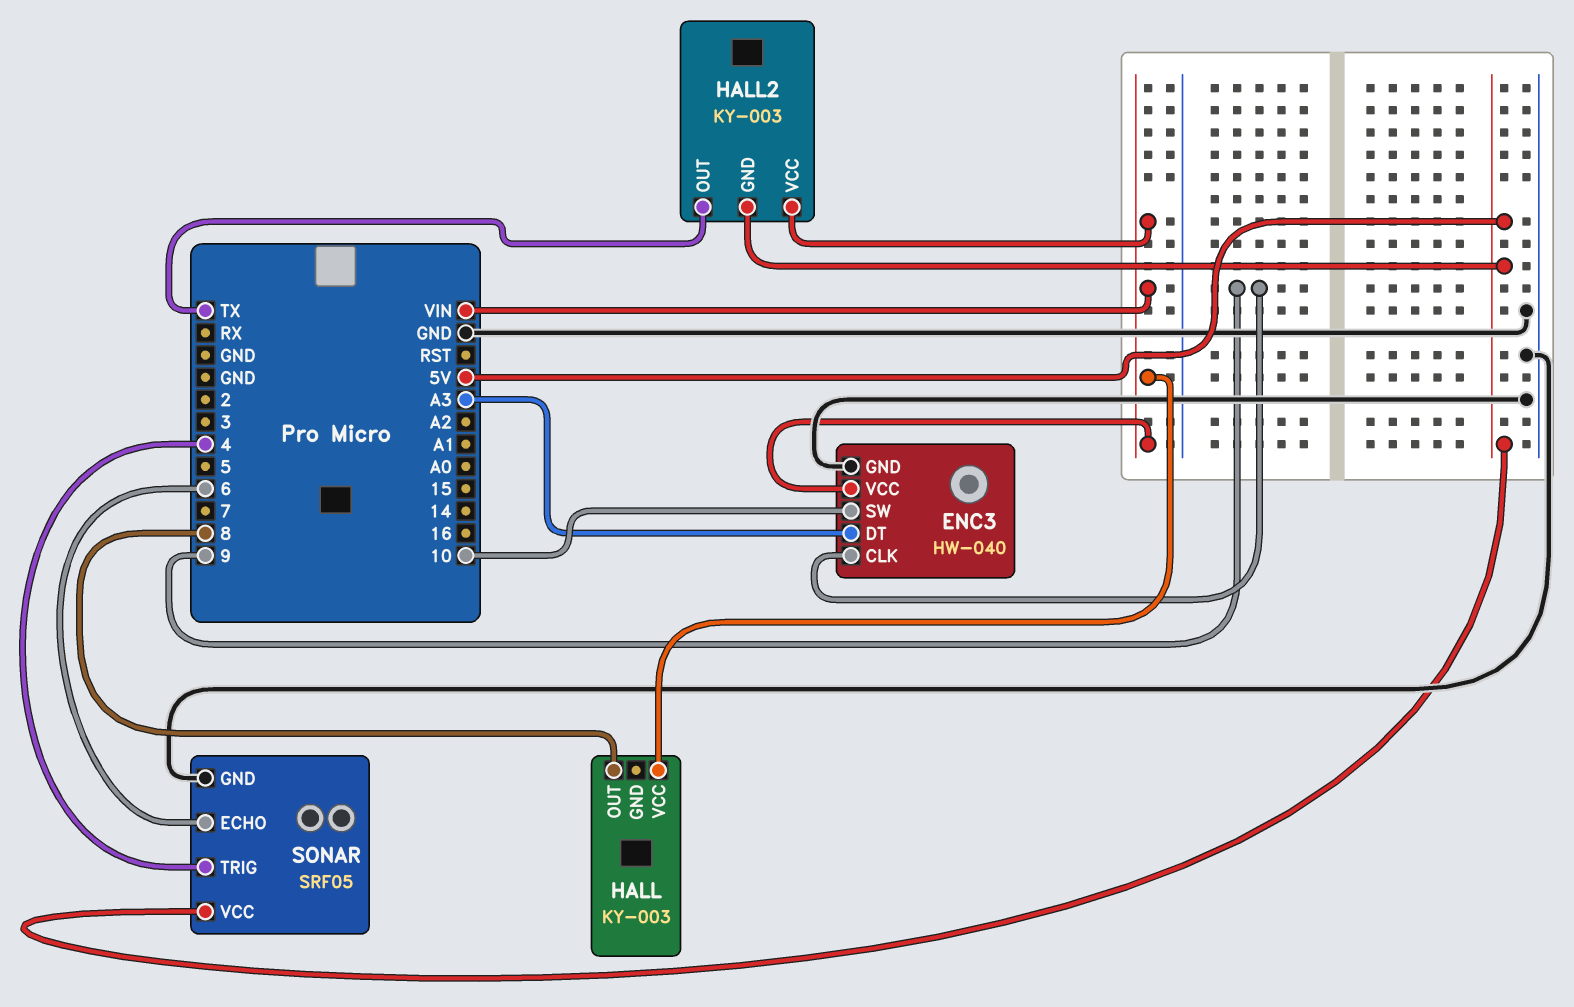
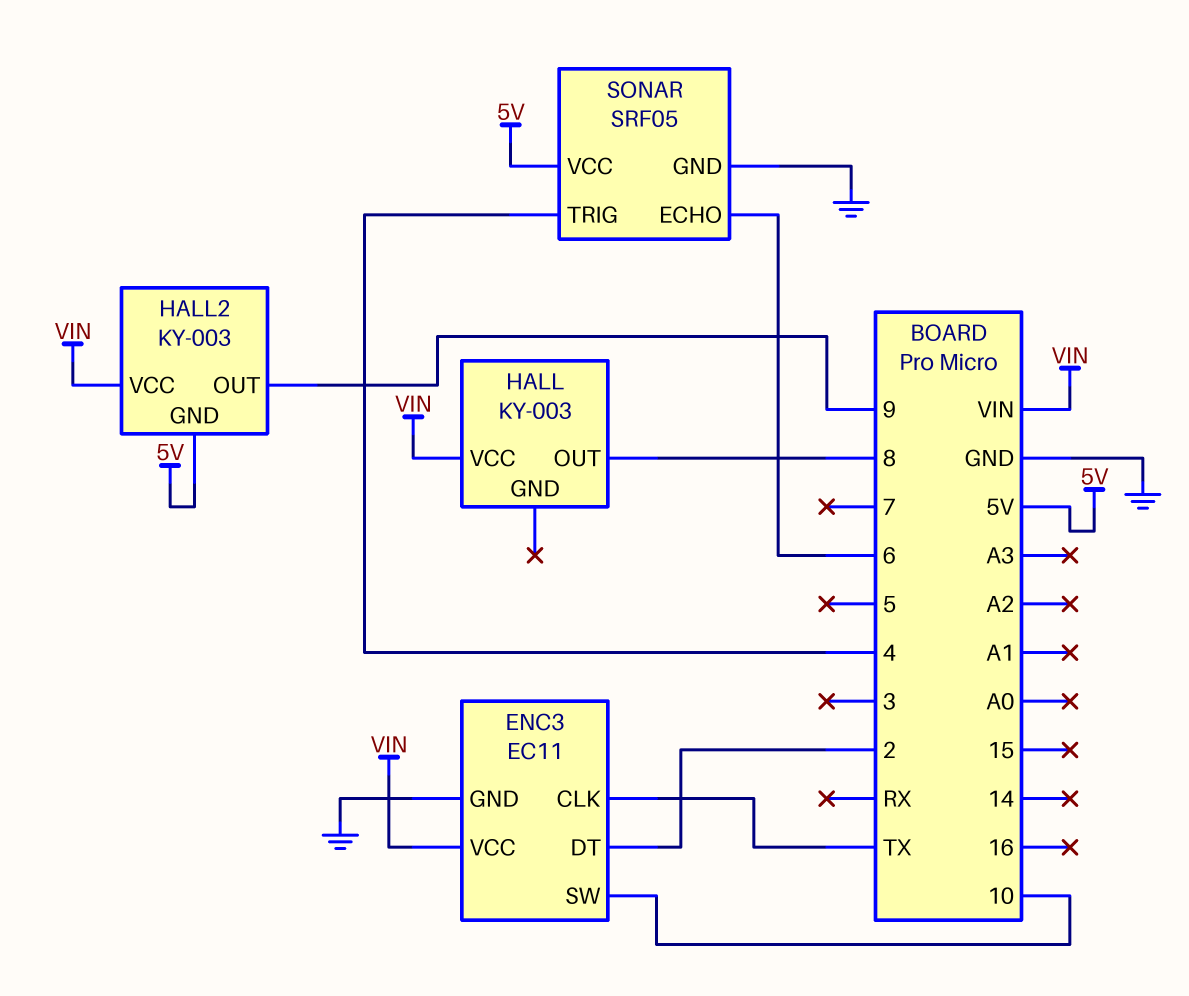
ENC3: HW-040 -> EC11
ENC3 pin CLK: 9 -> TX
ENC3 pin DT: A3 -> 2
HALL2 pin OUT: TX -> 9

